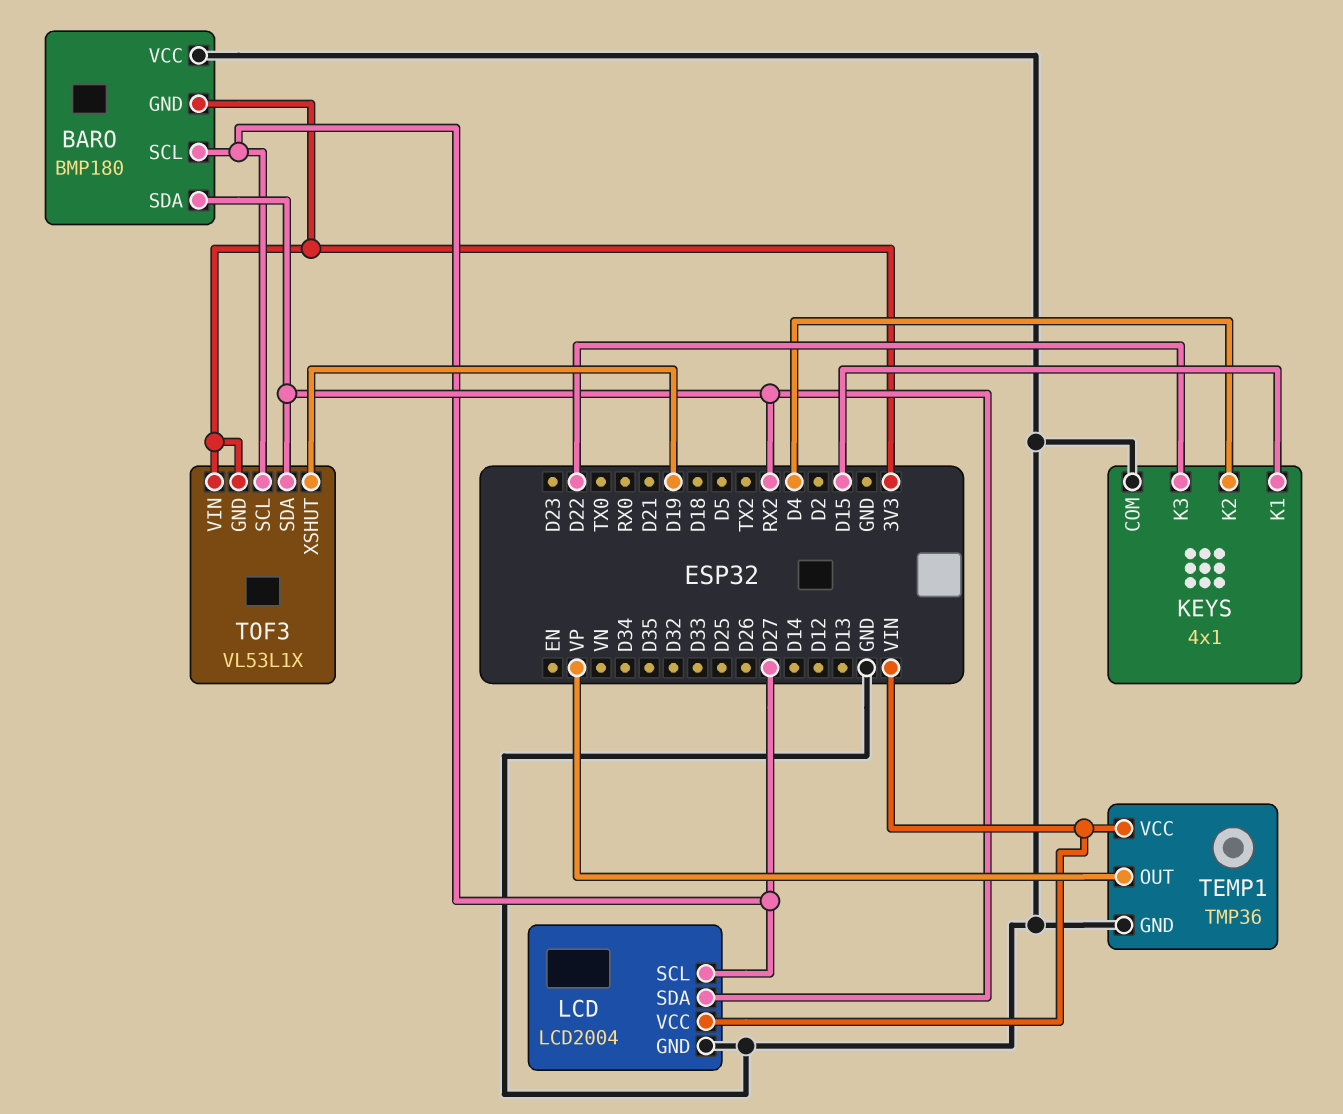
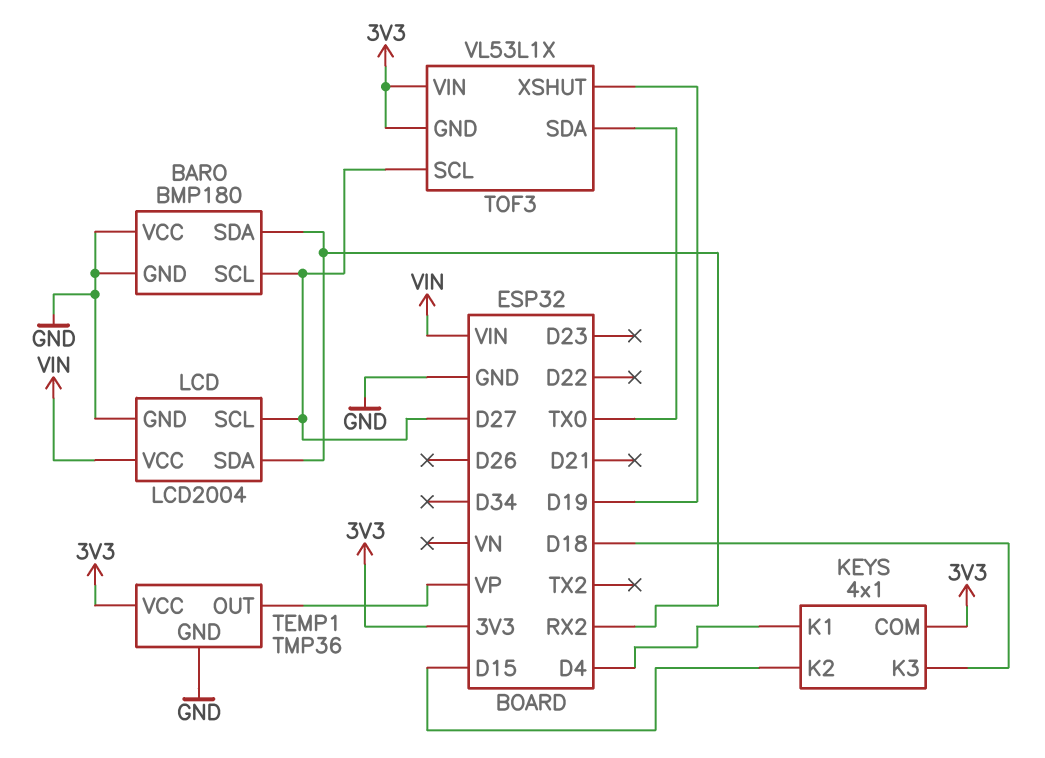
BARO pin GND: 3V3 -> GND
KEYS pin COM: GND -> 3V3
KEYS pin K1: D15 -> D4
KEYS pin K2: D4 -> D15
KEYS pin K3: D22 -> D18
TEMP1 pin VCC: VIN -> 3V3
TOF3 pin SDA: RX2 -> TX0

